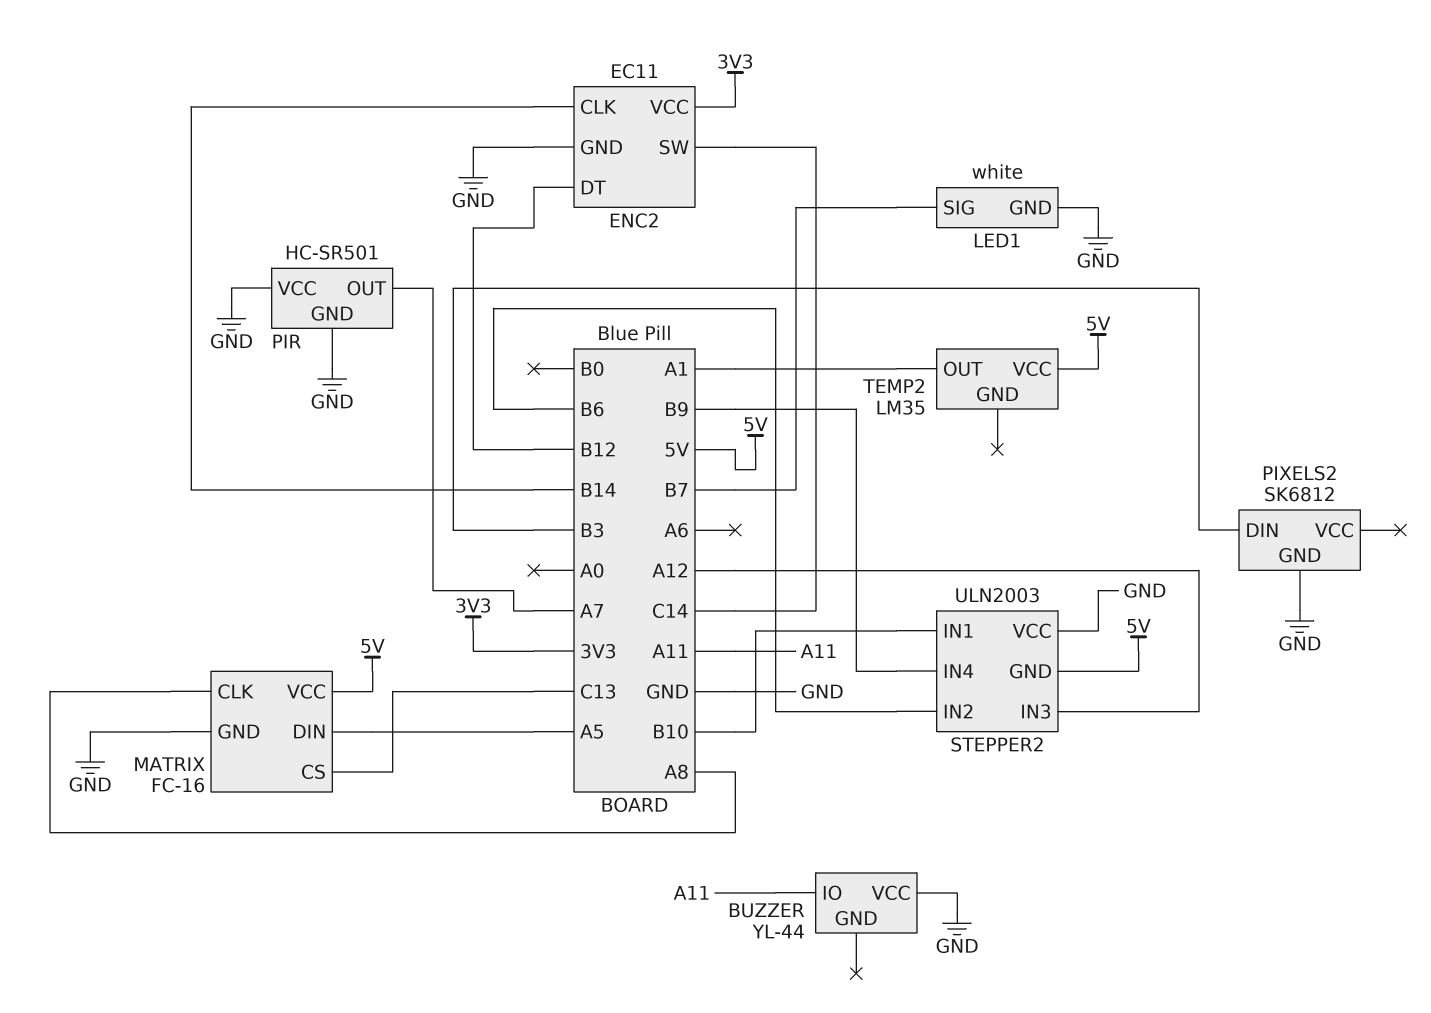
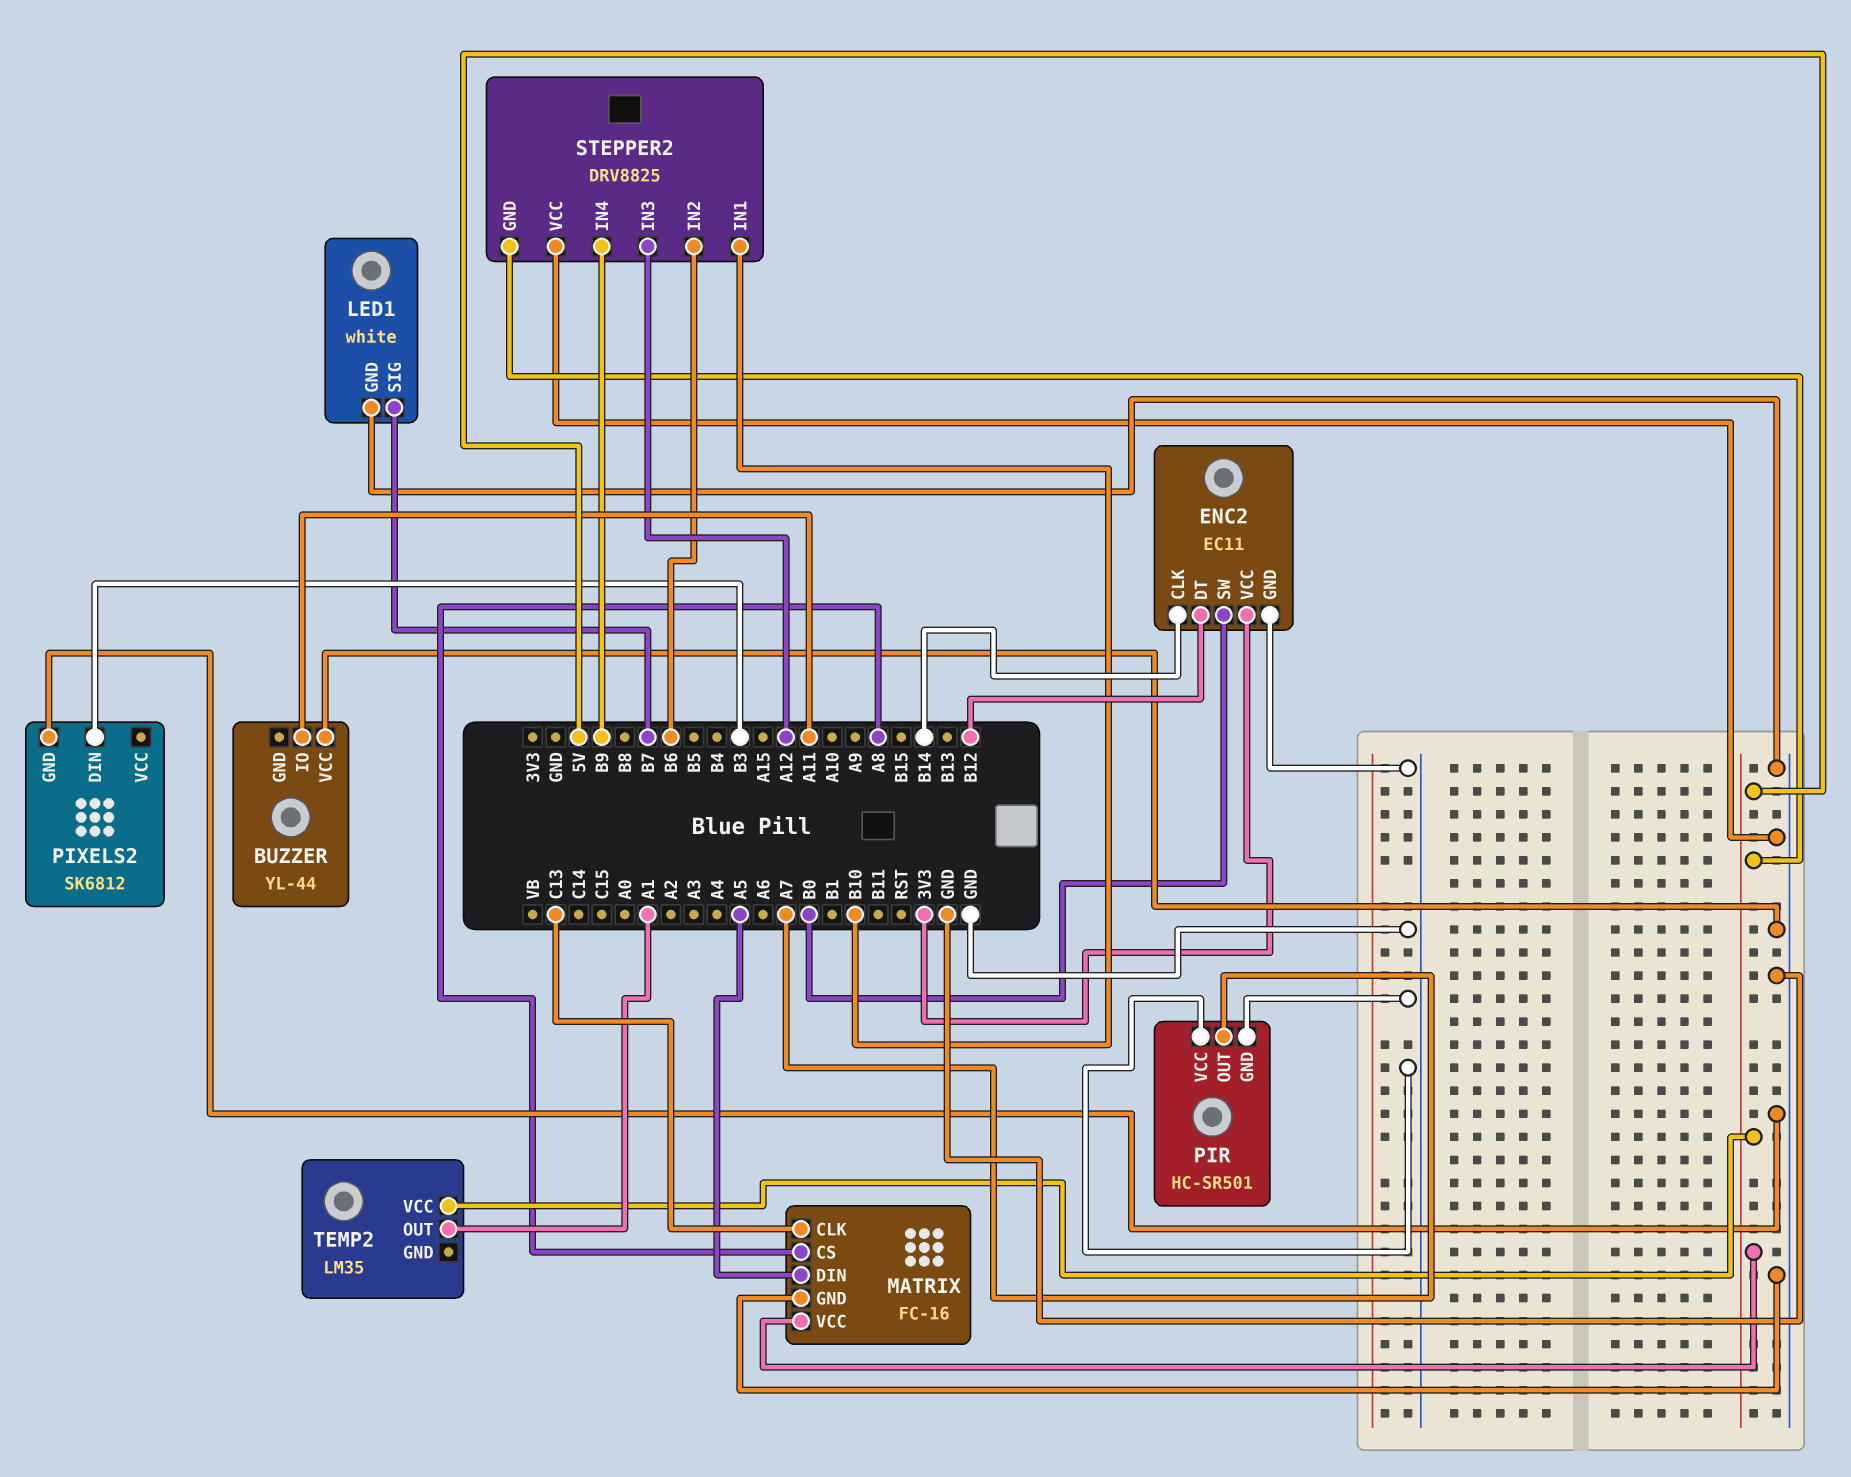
ENC2 pin SW: C14 -> B0
MATRIX pin CLK: A8 -> C13
MATRIX pin CS: C13 -> A8
STEPPER2: ULN2003 -> DRV8825

